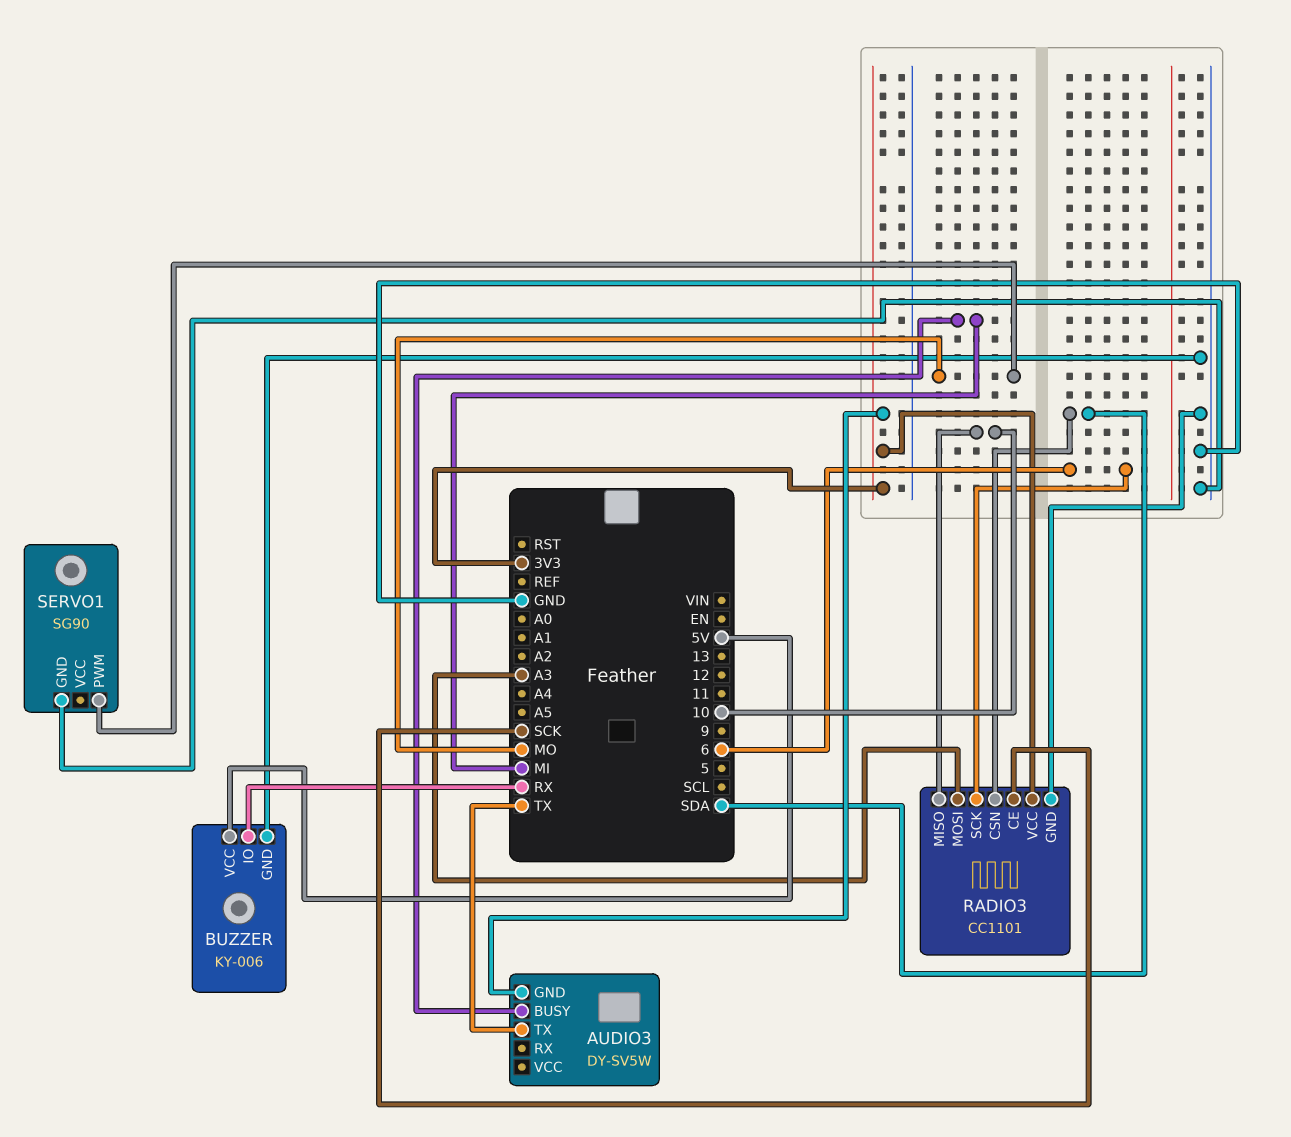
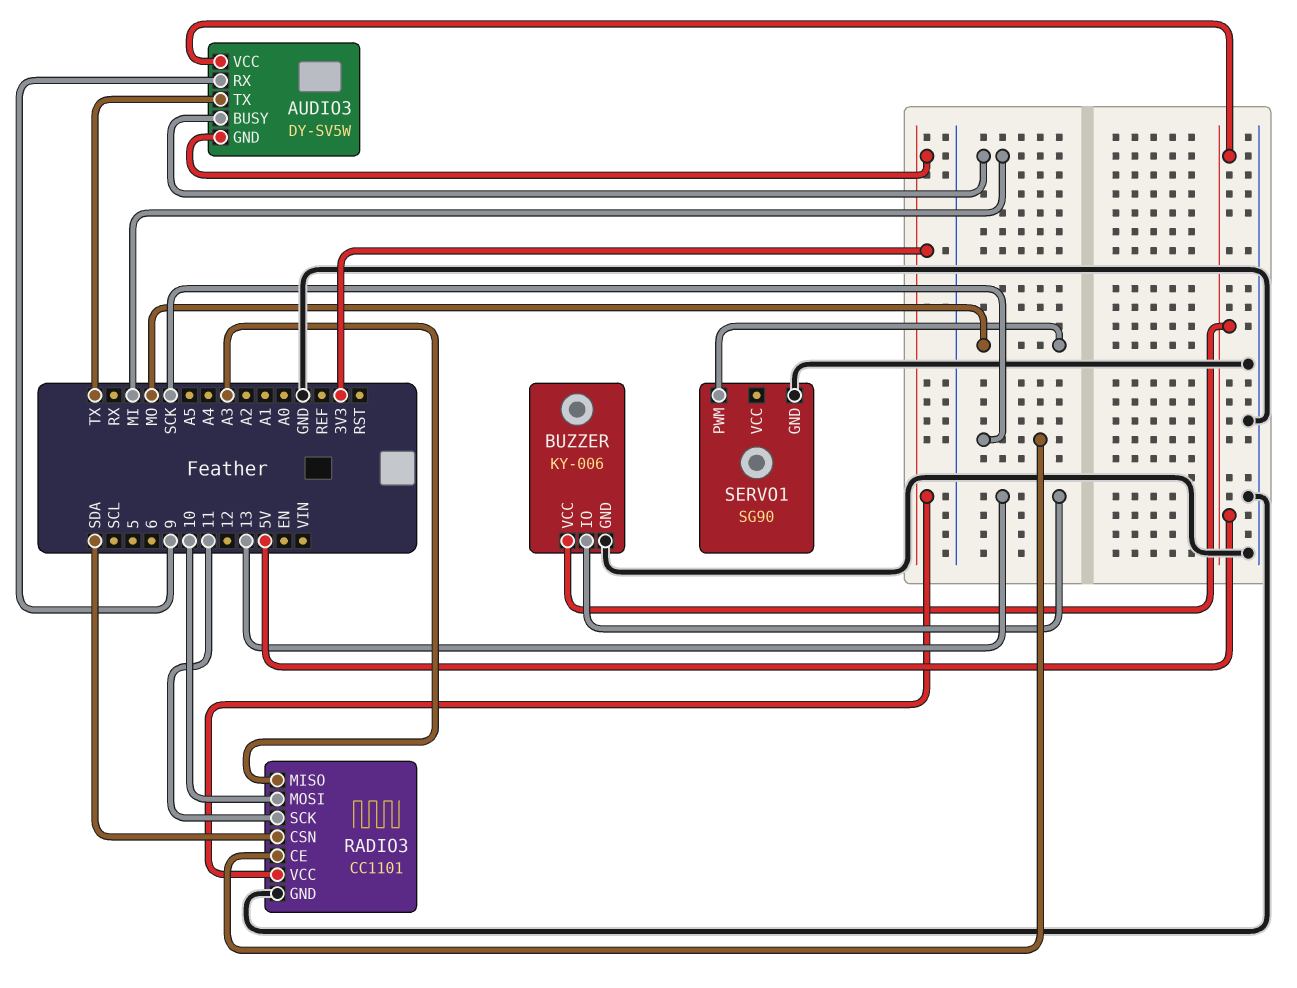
AUDIO3 pin RX: none -> 9
AUDIO3 pin VCC: none -> 5V
BUZZER pin IO: RX -> 13
RADIO3 pin MISO: 10 -> A3
RADIO3 pin MOSI: A3 -> 10
RADIO3 pin SCK: 6 -> 11

